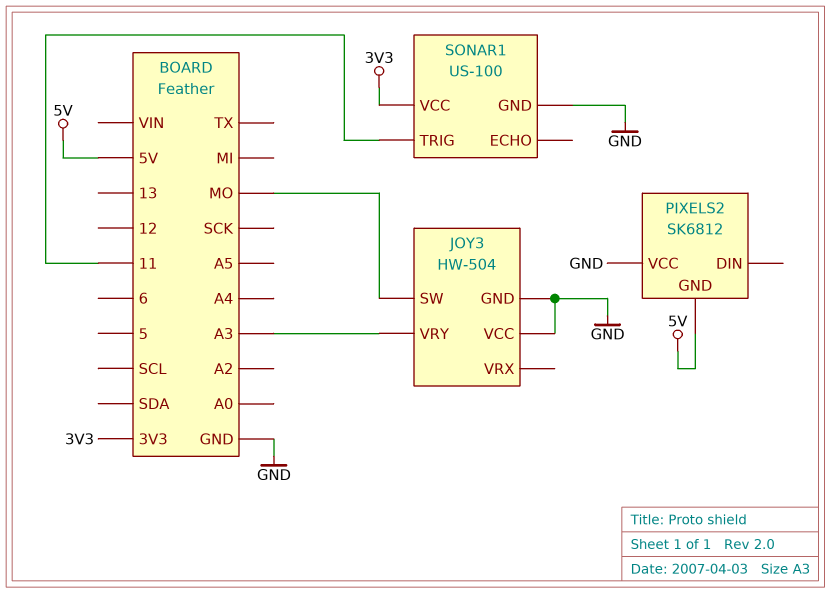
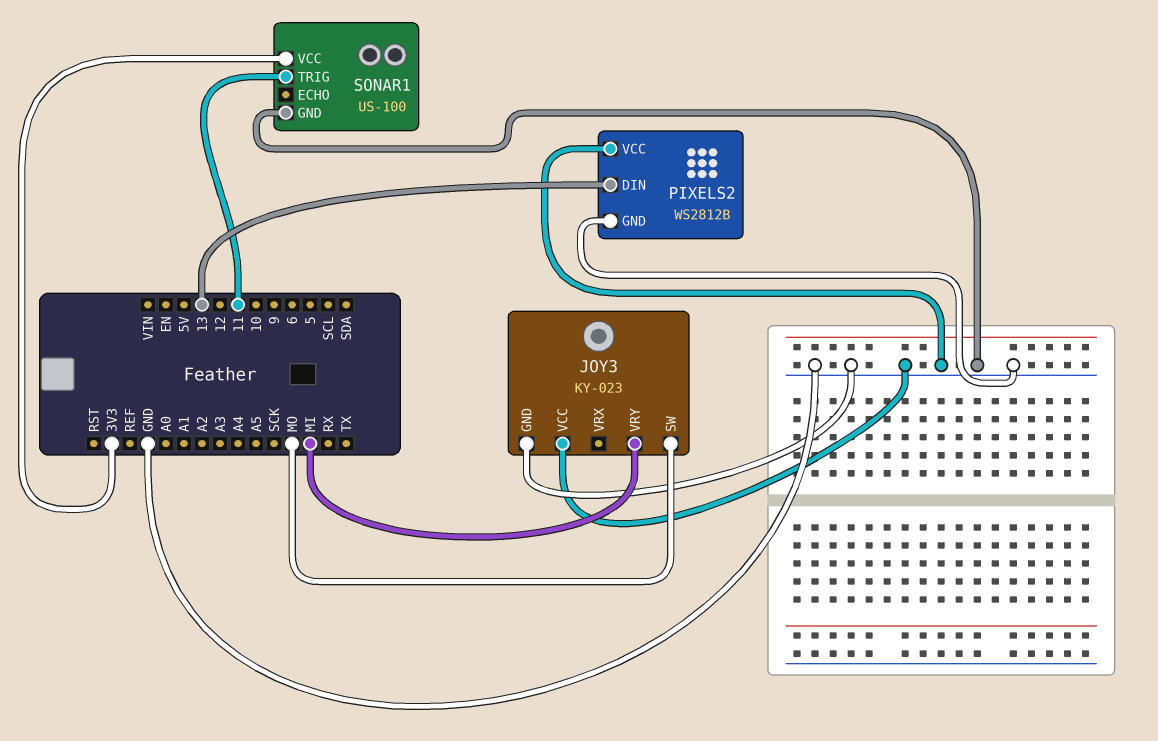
JOY3: HW-504 -> KY-023
JOY3 pin VRY: A3 -> MI
PIXELS2: SK6812 -> WS2812B
PIXELS2 pin DIN: none -> 13
PIXELS2 pin GND: 5V -> GND

